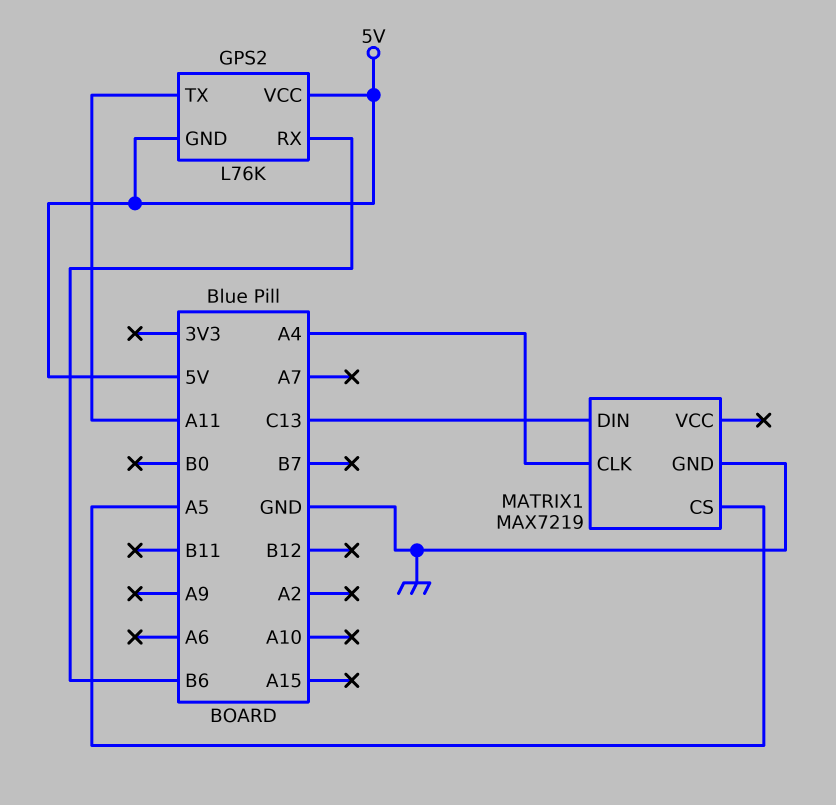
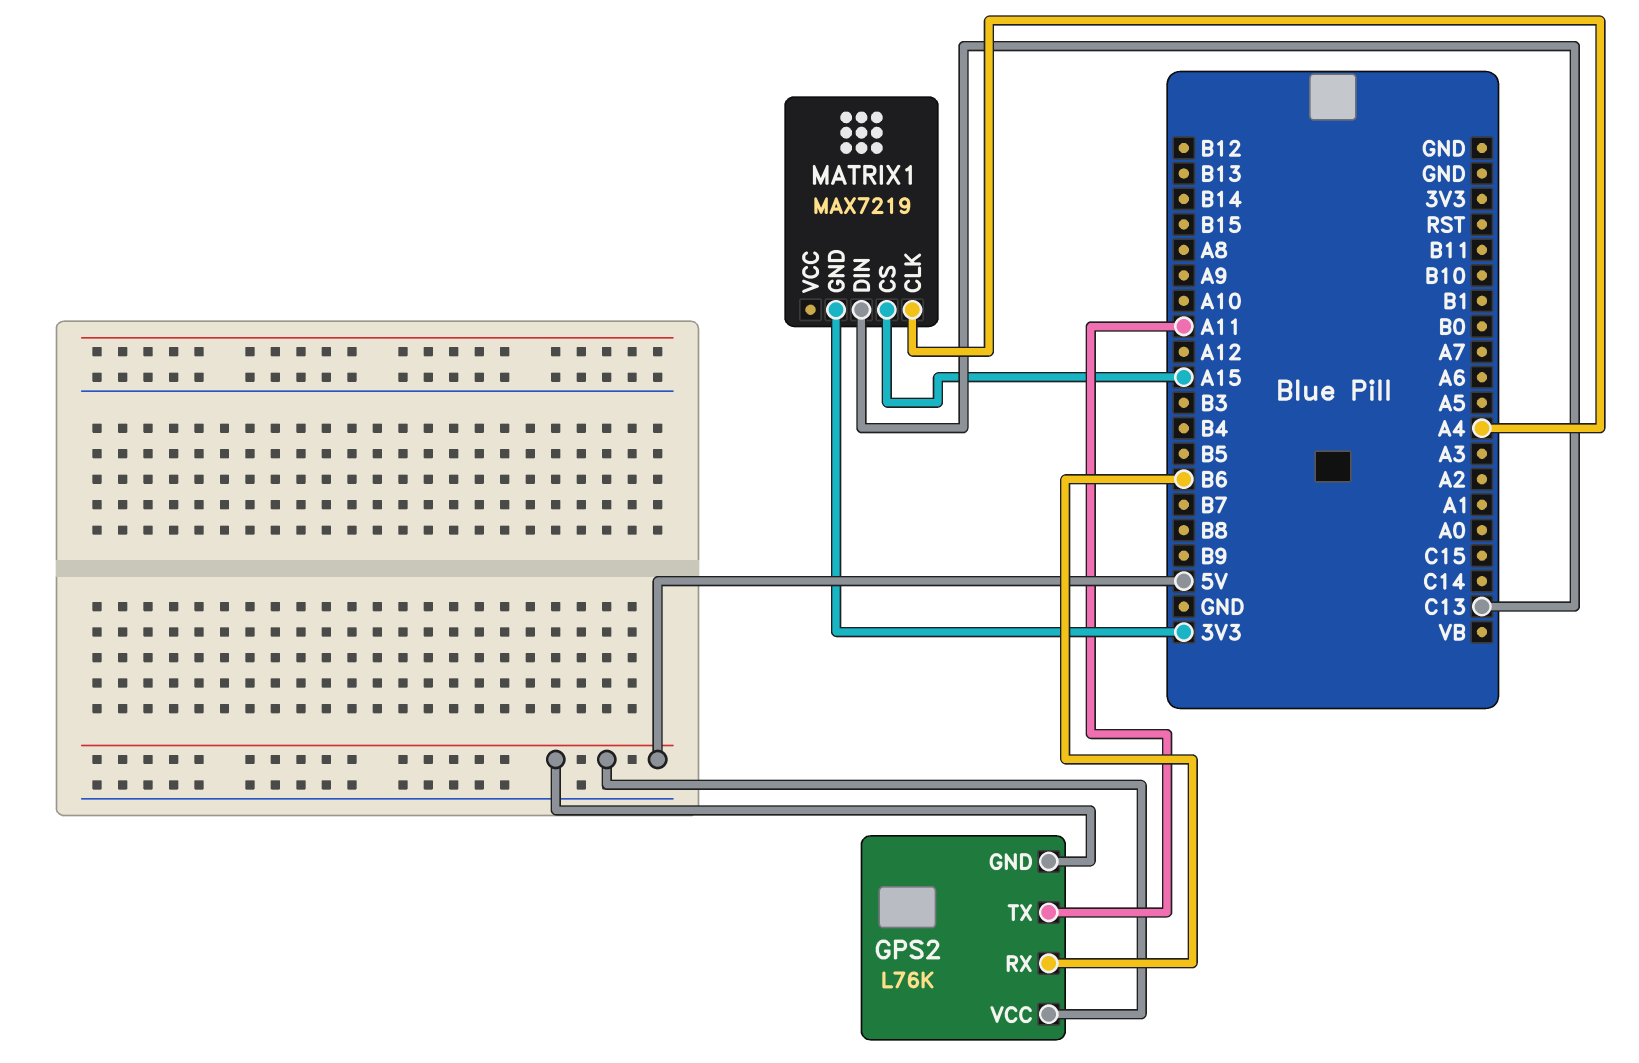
MATRIX1 pin CS: A5 -> A15
MATRIX1 pin GND: GND -> 3V3

